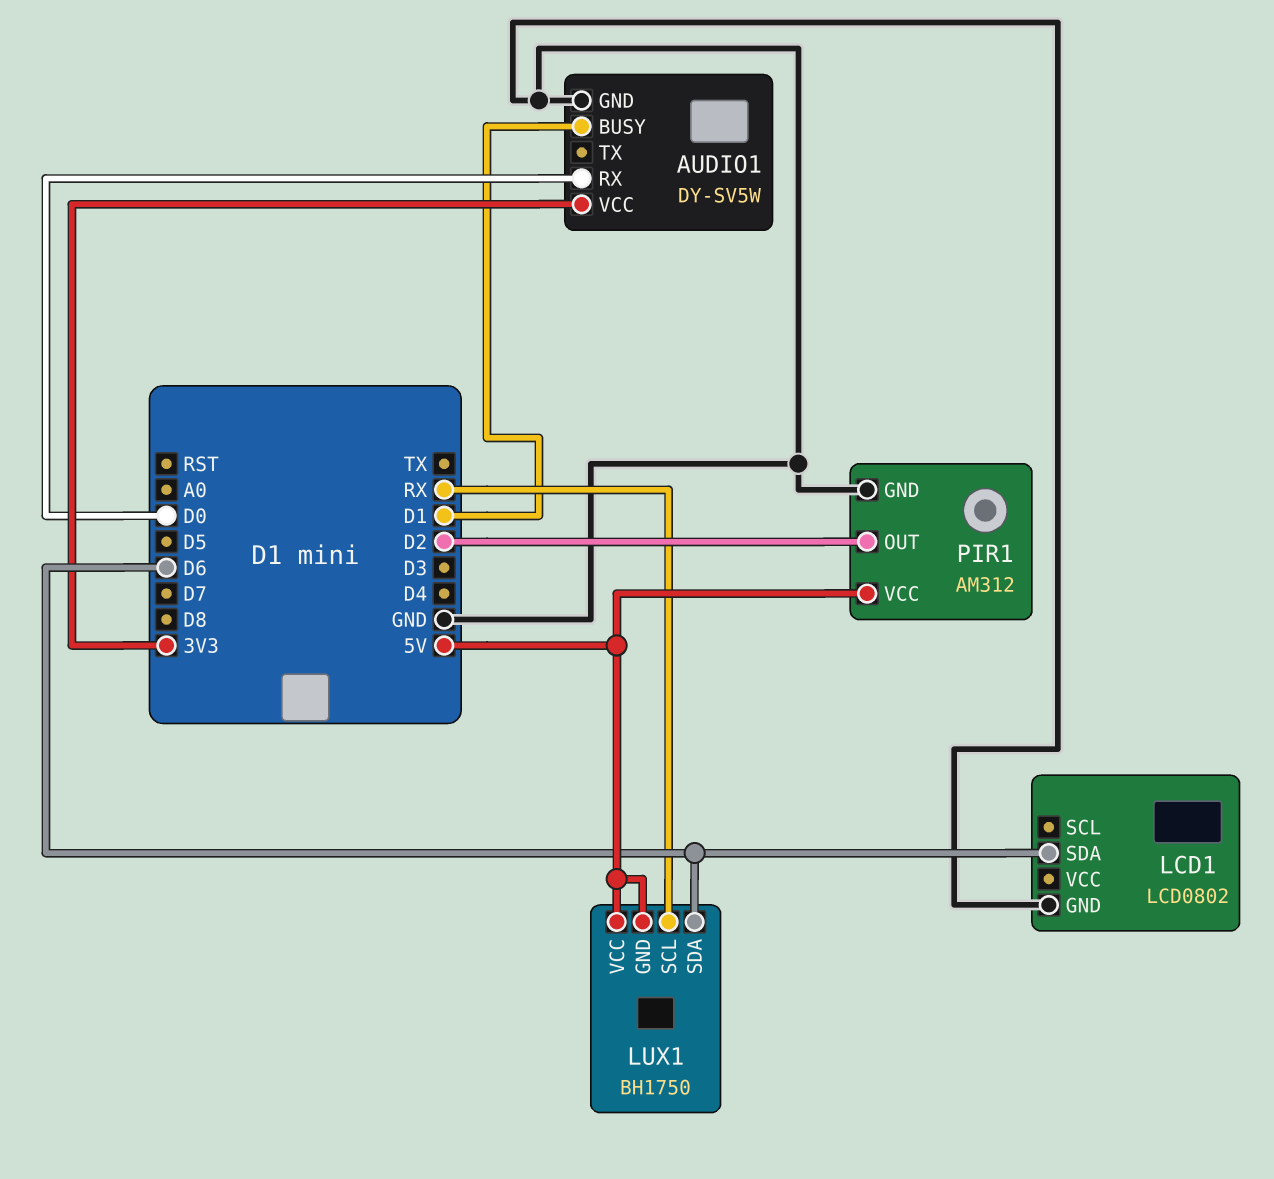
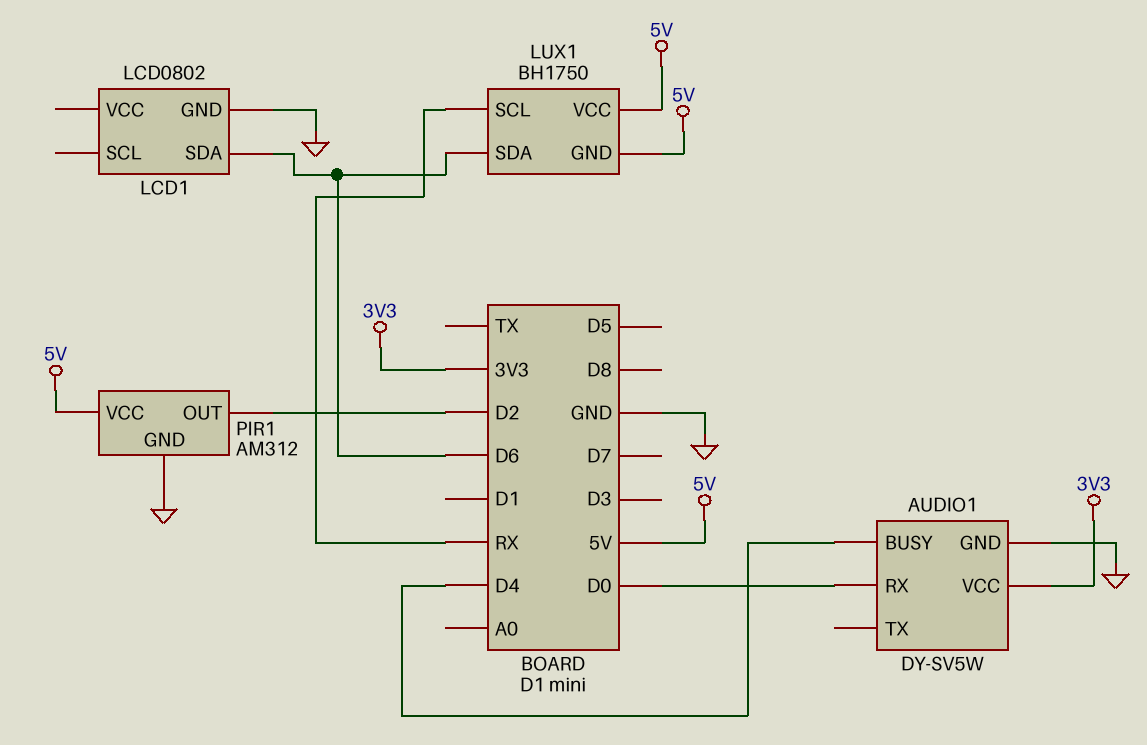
AUDIO1 pin BUSY: D1 -> D4

